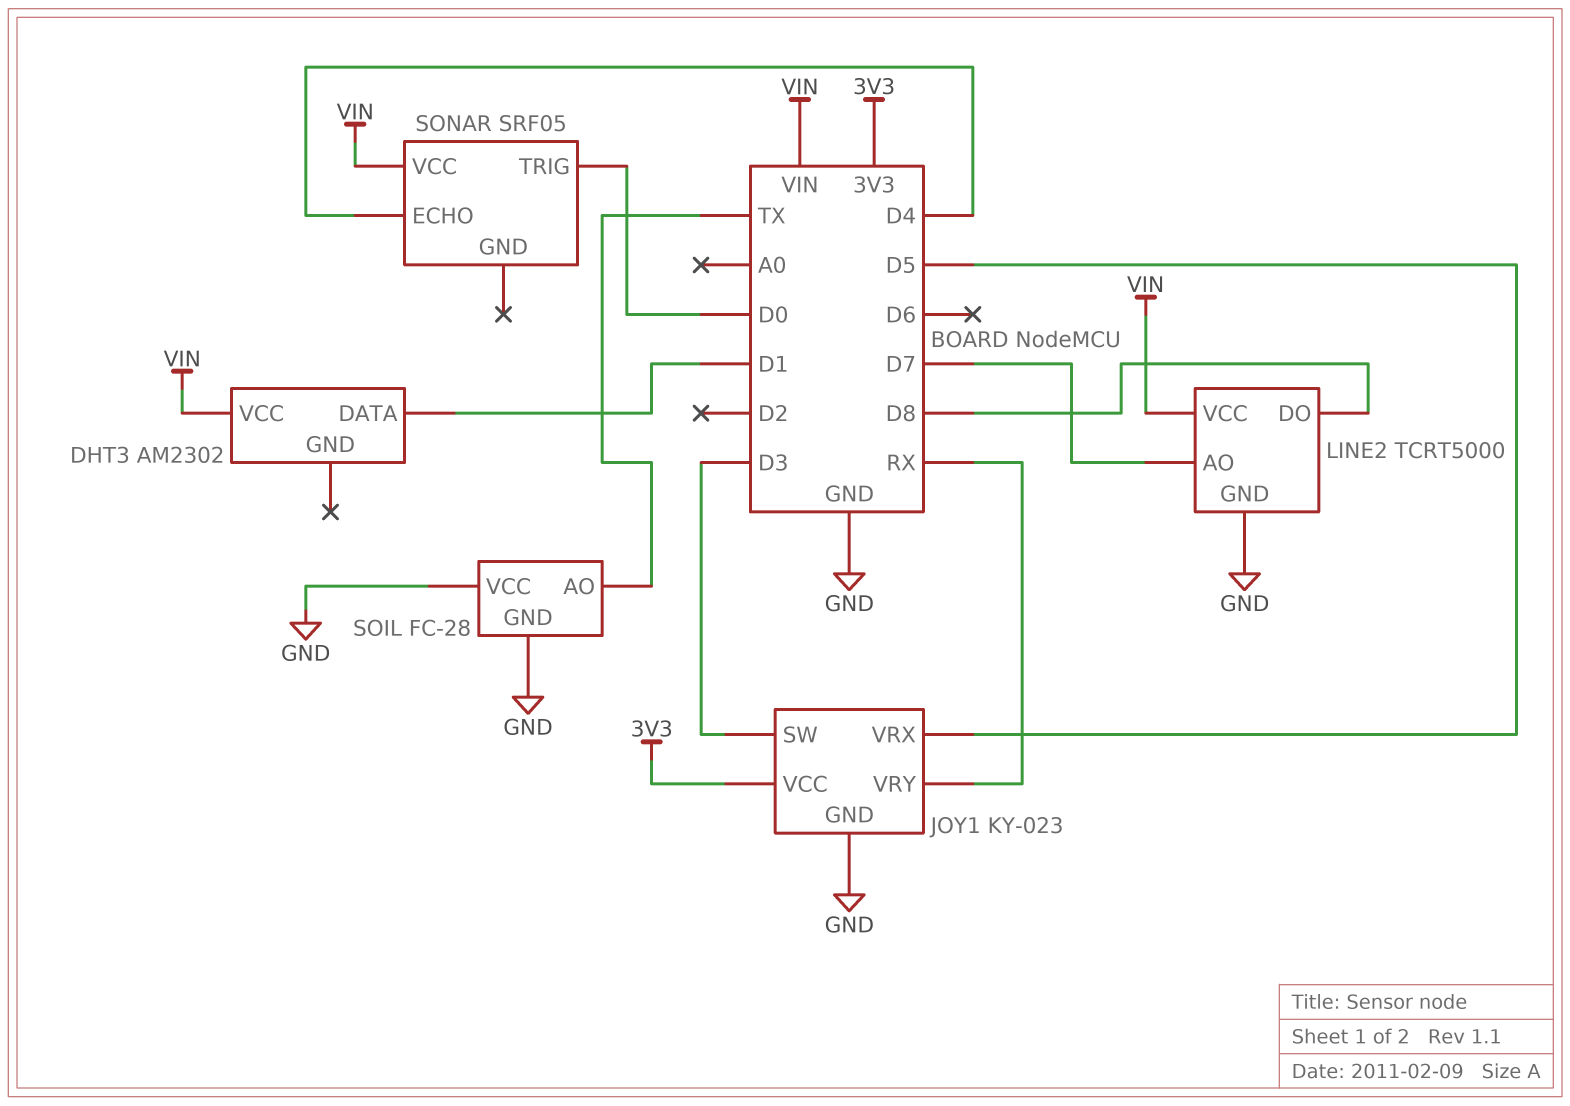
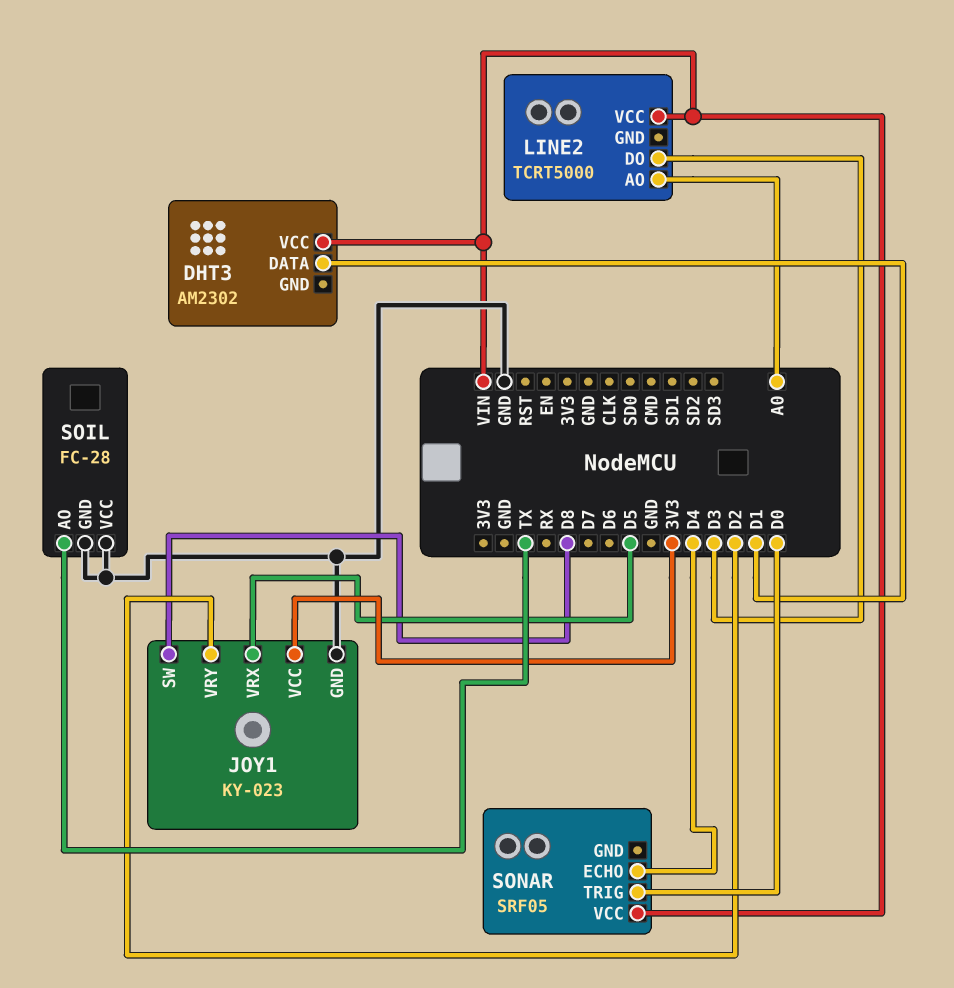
JOY1 pin SW: D3 -> D8
JOY1 pin VRY: RX -> D2
LINE2 pin AO: D7 -> A0
LINE2 pin DO: D8 -> D3
LINE2 pin GND: GND -> none

